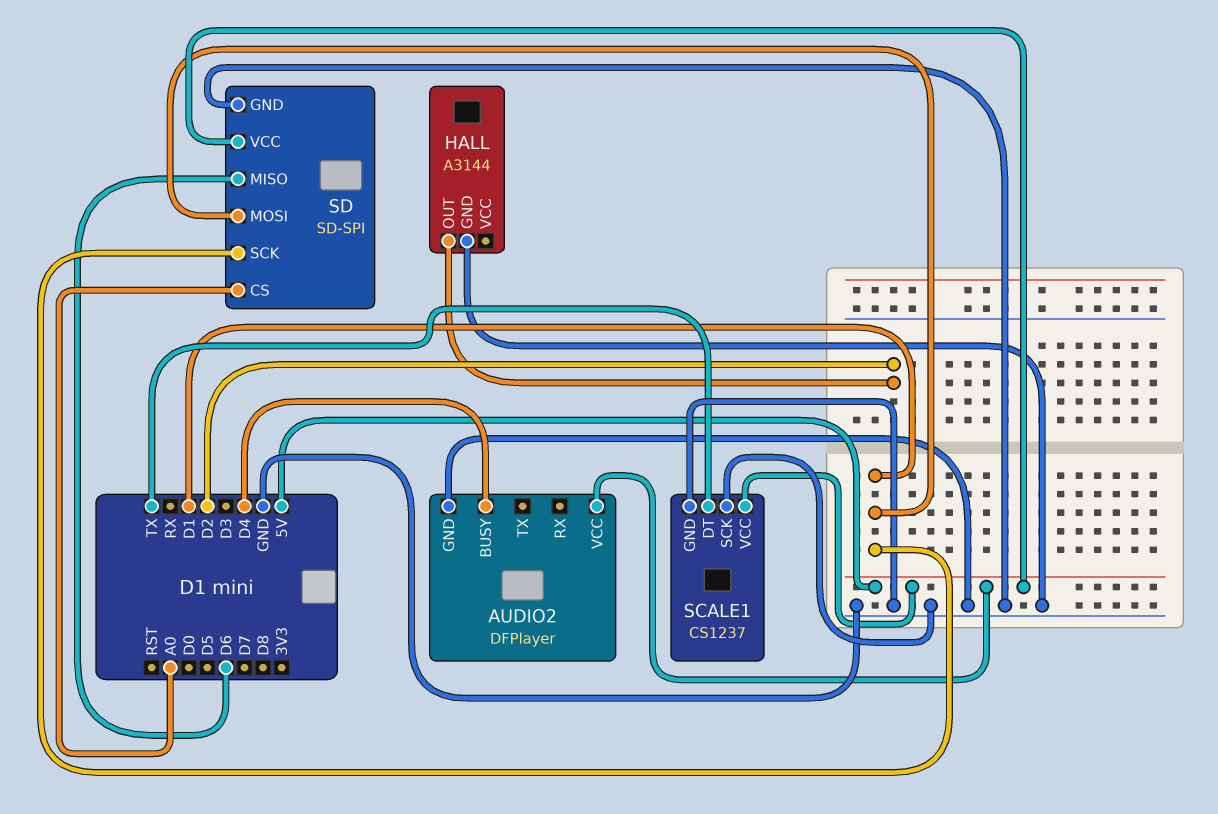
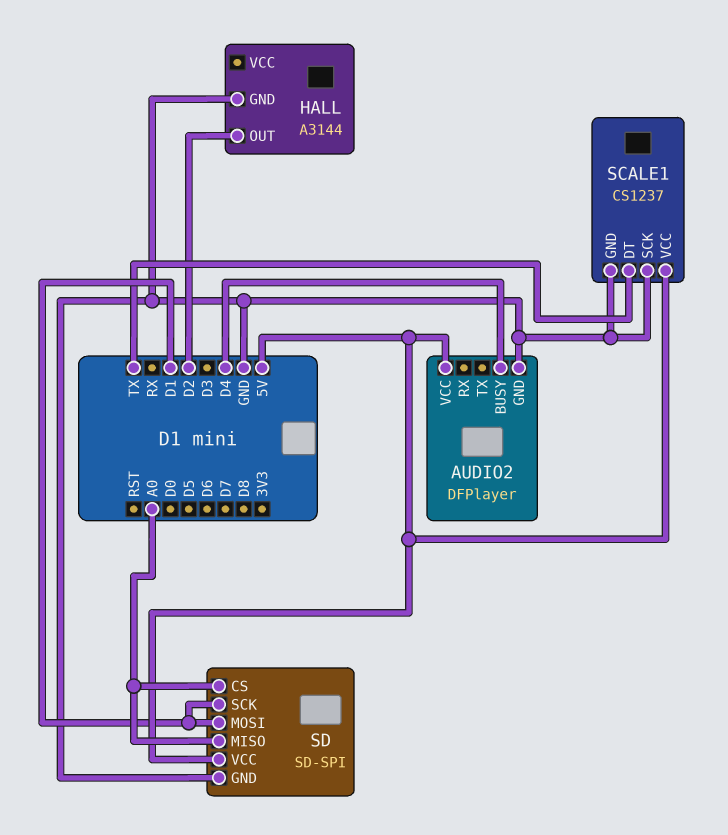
SD pin MISO: D6 -> A0

